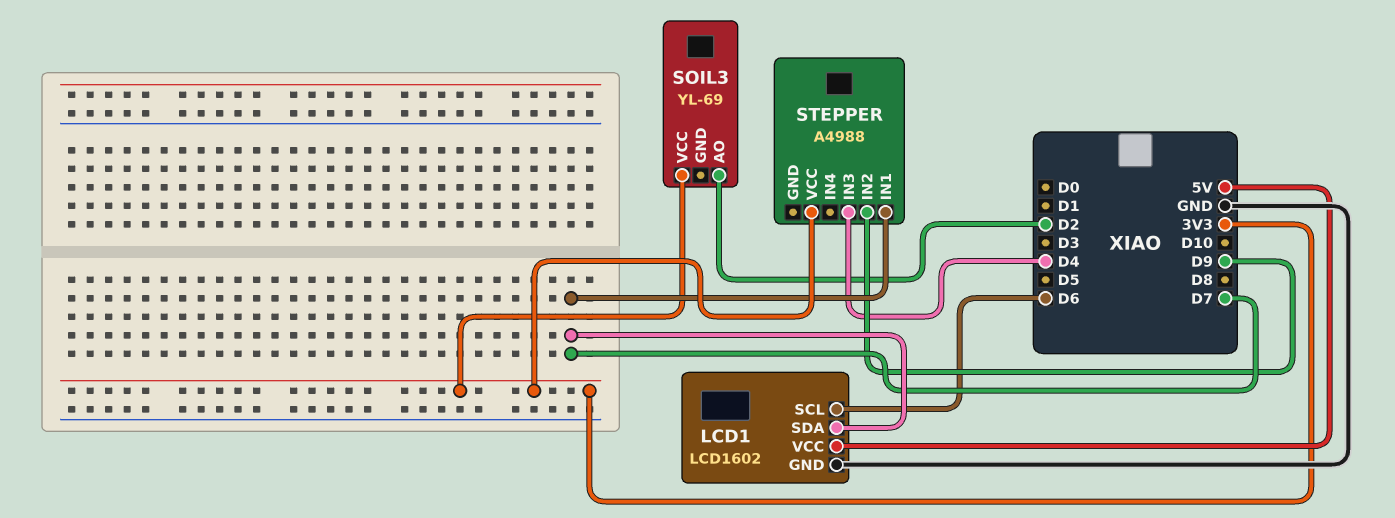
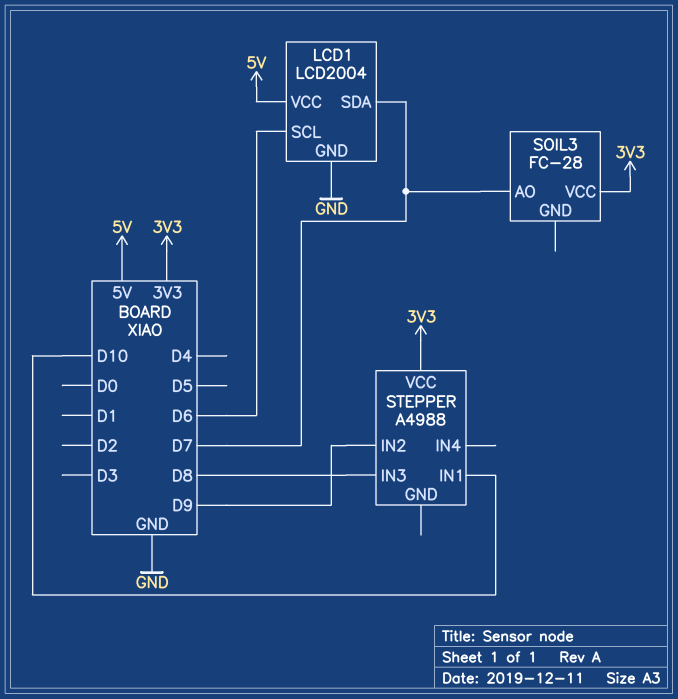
LCD1: LCD1602 -> LCD2004
SOIL3: YL-69 -> FC-28
SOIL3 pin AO: D2 -> D7
STEPPER pin IN1: D7 -> D10
STEPPER pin IN3: D4 -> D8

